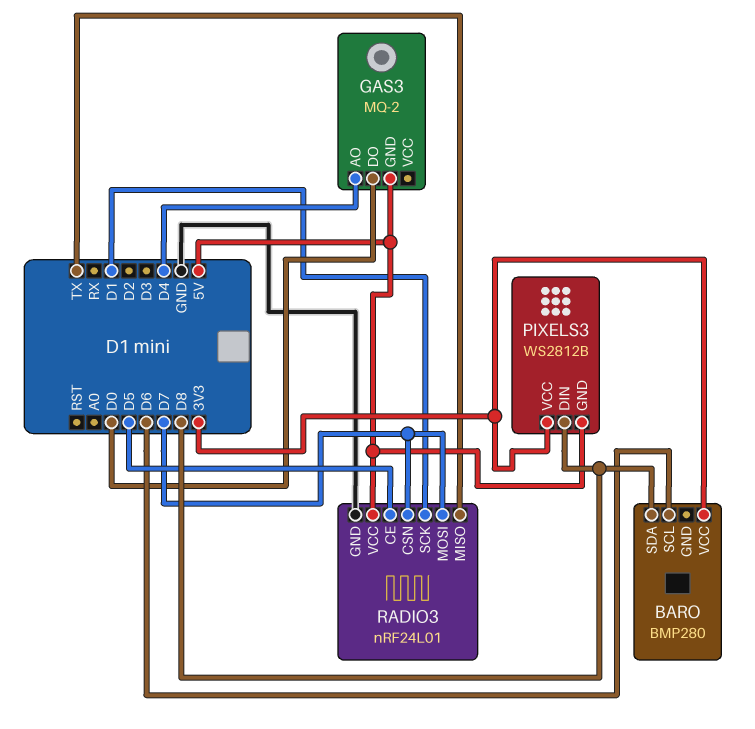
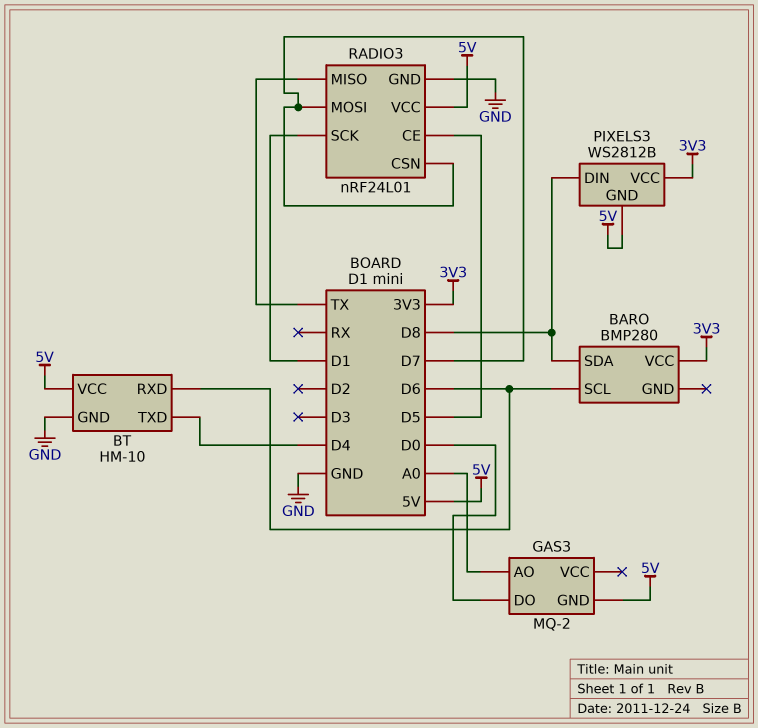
BT: none -> HM-10
BT pin GND: none -> GND
BT pin RXD: none -> D6
BT pin TXD: none -> D4
BT pin VCC: none -> 5V
GAS3 pin AO: D4 -> A0

